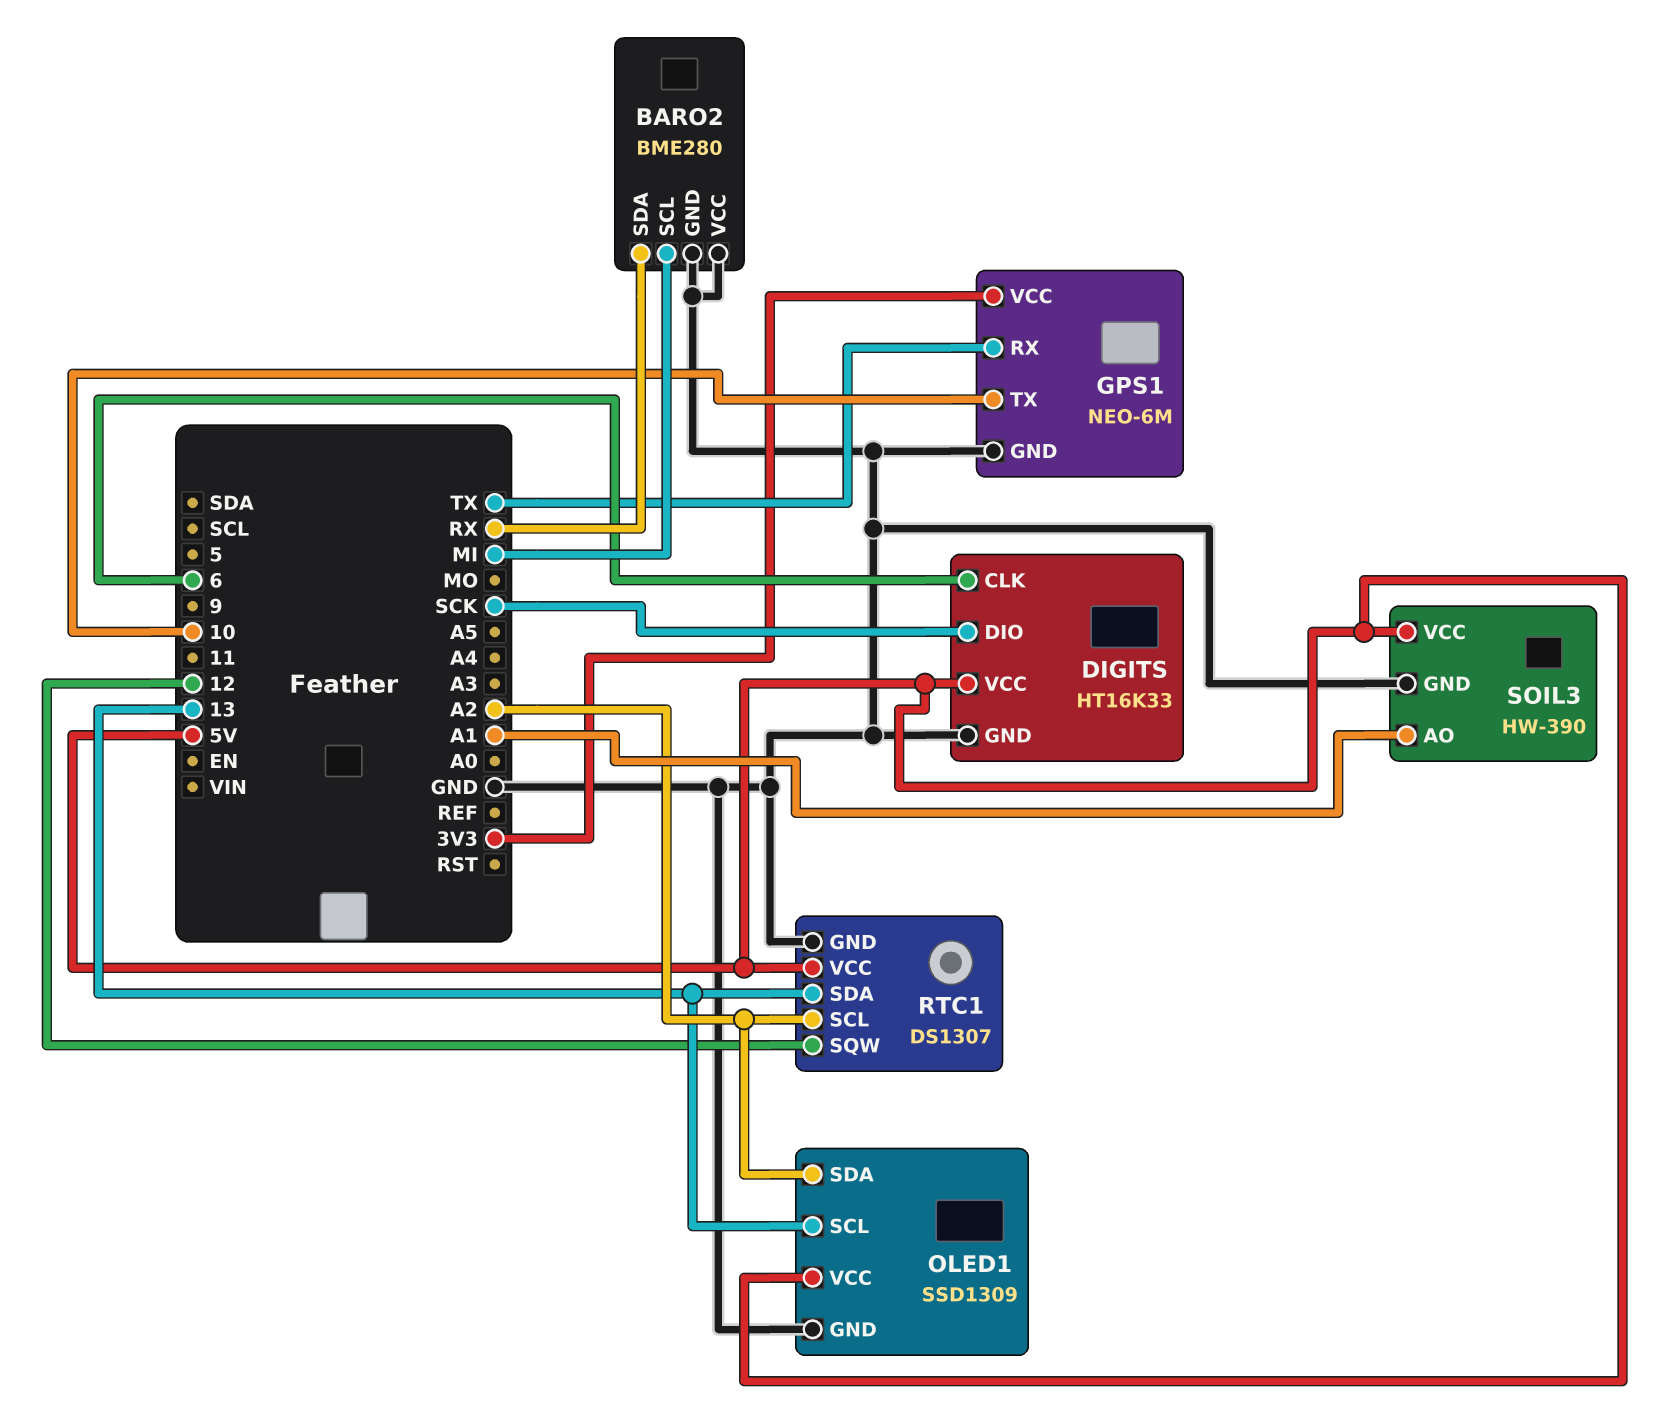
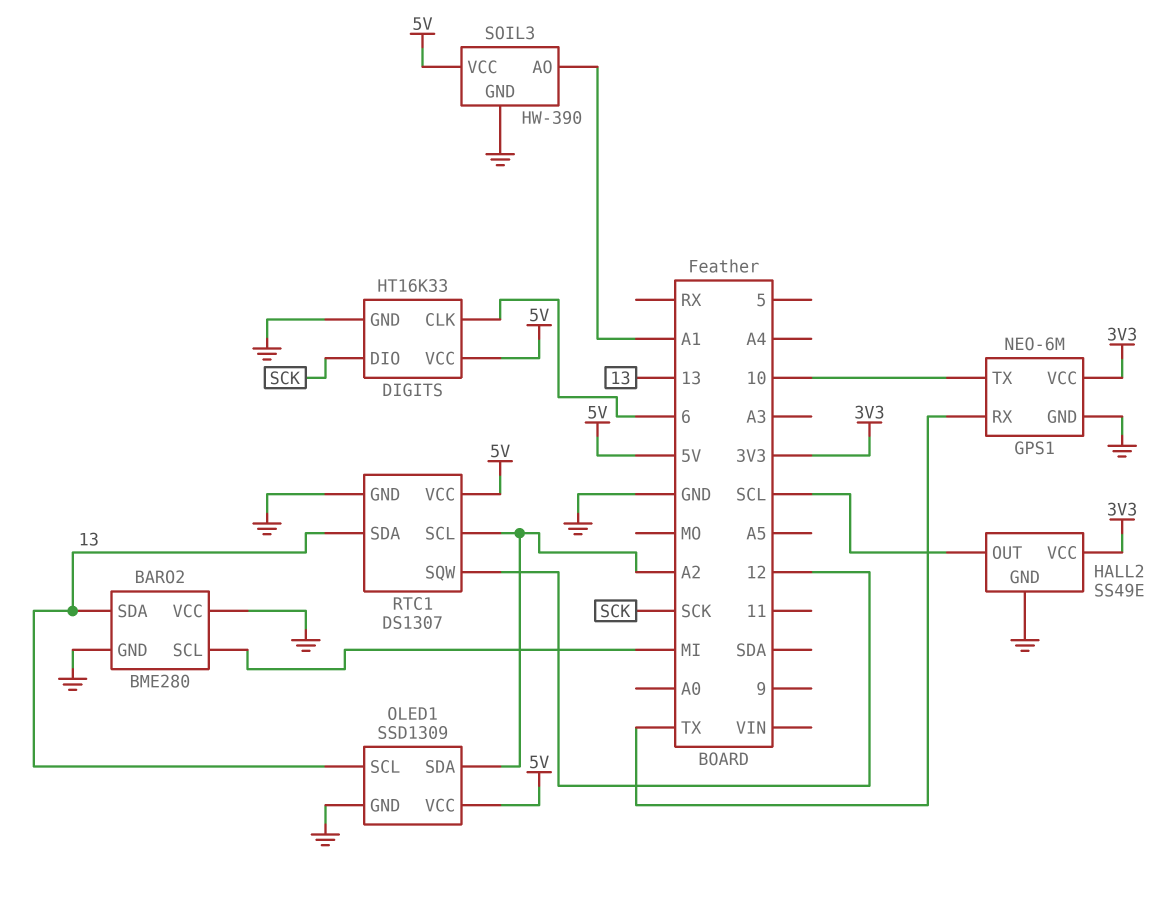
BARO2 pin SDA: RX -> 13
HALL2: none -> SS49E
HALL2 pin GND: none -> GND
HALL2 pin OUT: none -> SCL
HALL2 pin VCC: none -> 3V3

